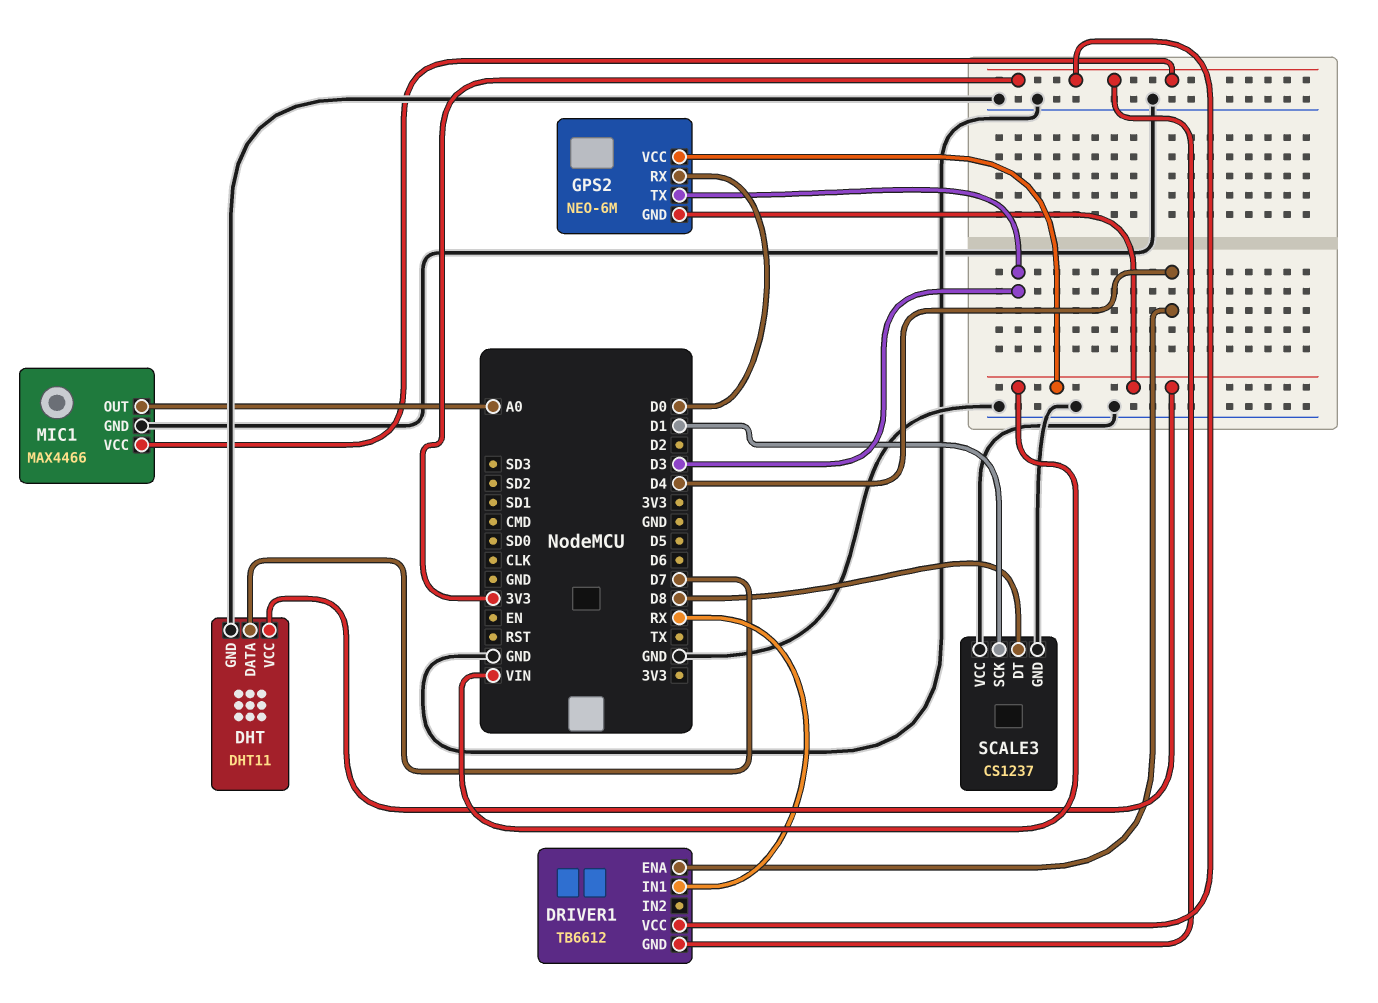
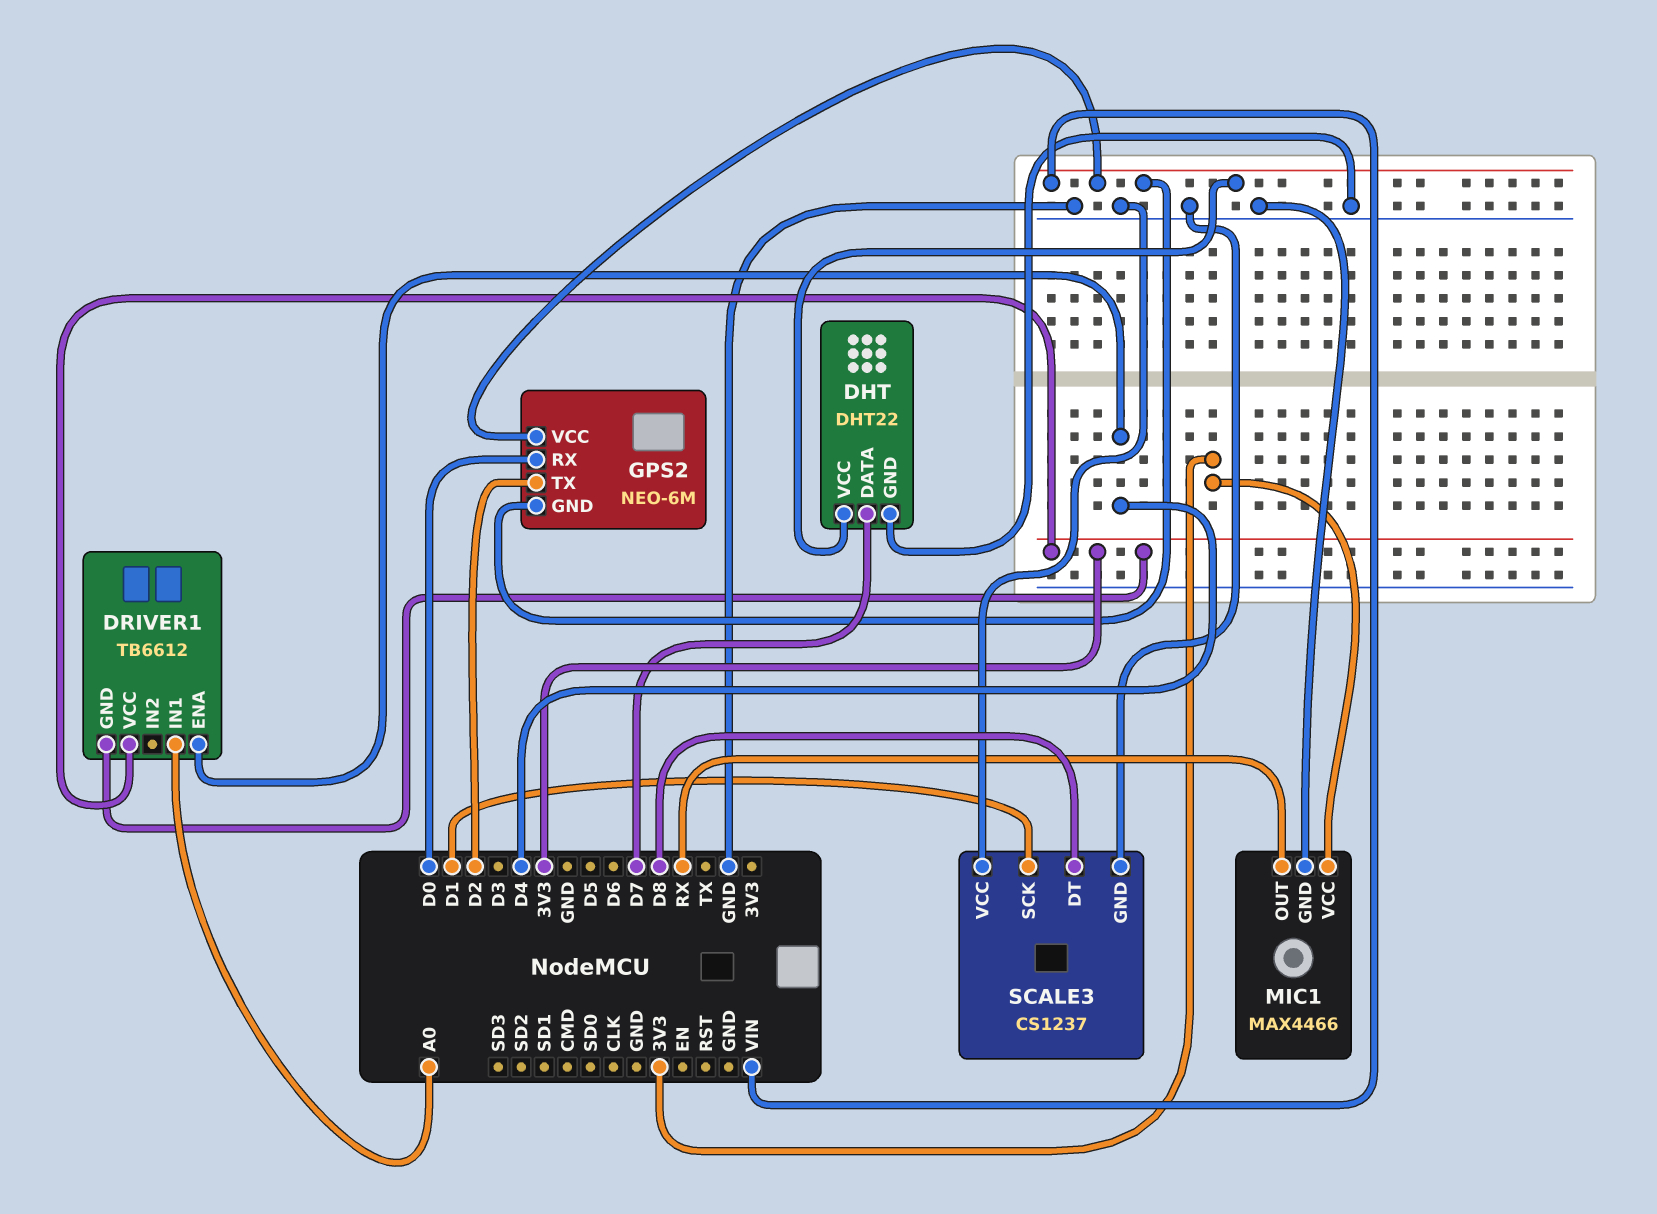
DHT: DHT11 -> DHT22
DRIVER1 pin IN1: RX -> A0
GPS2 pin TX: D3 -> D2
MIC1 pin OUT: A0 -> RX

